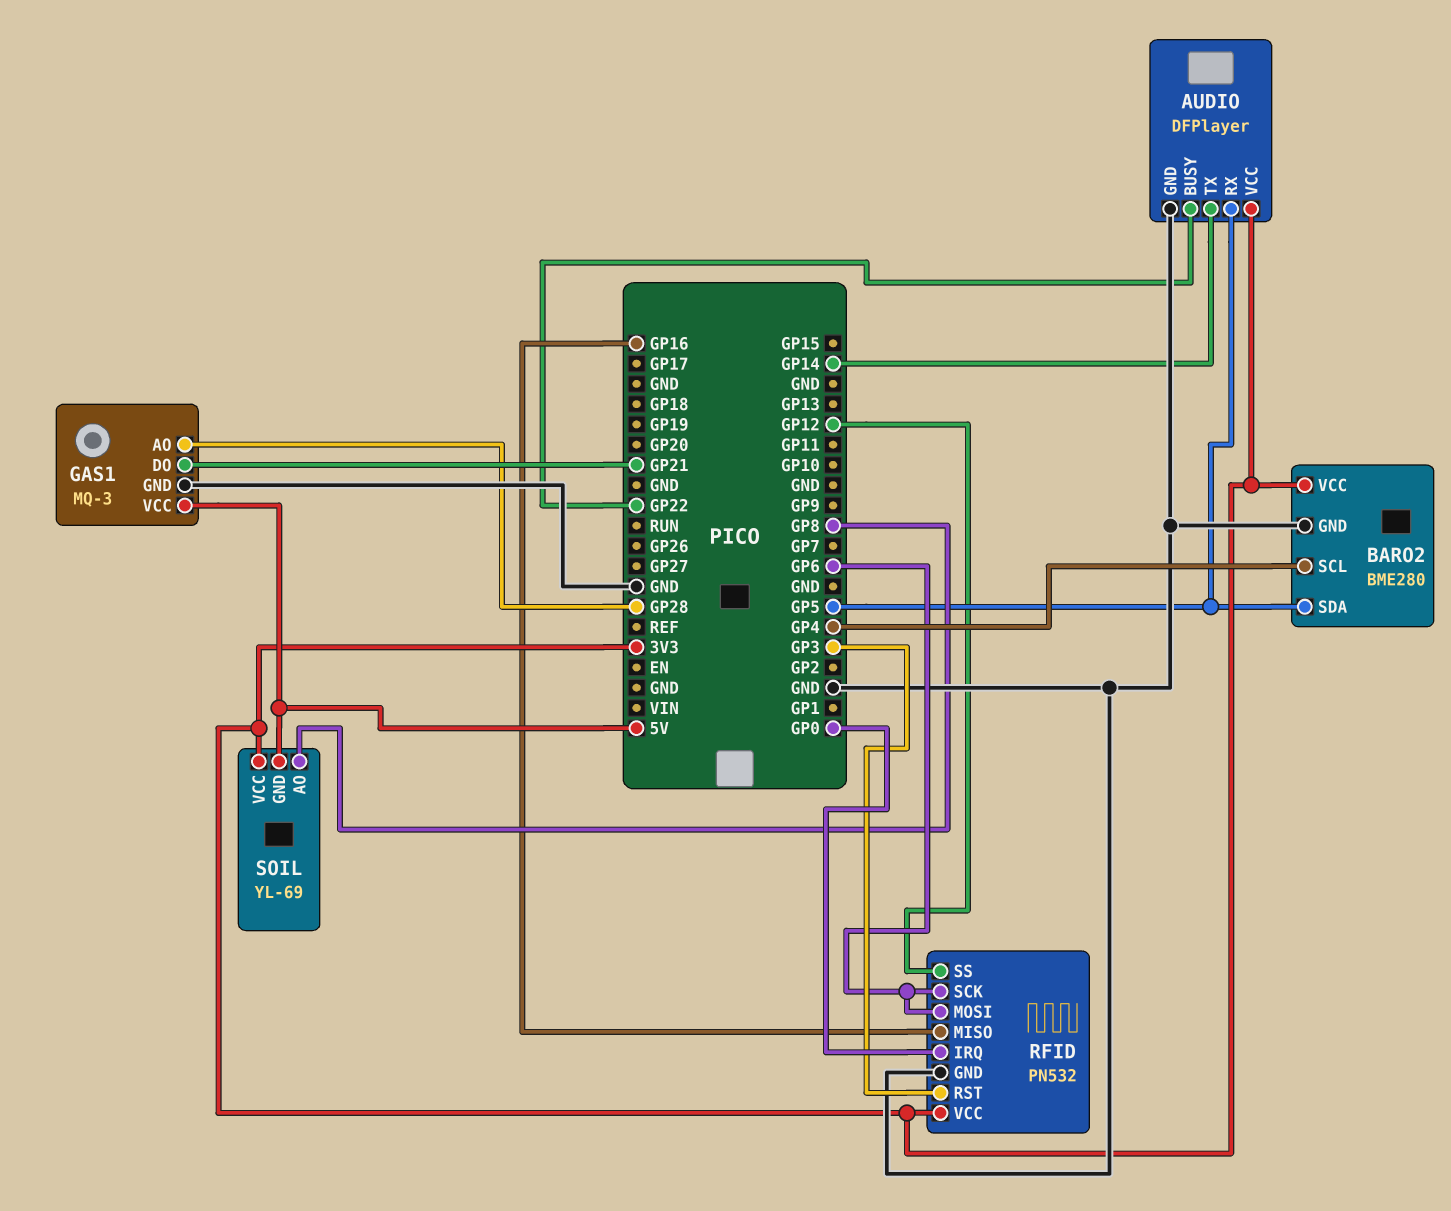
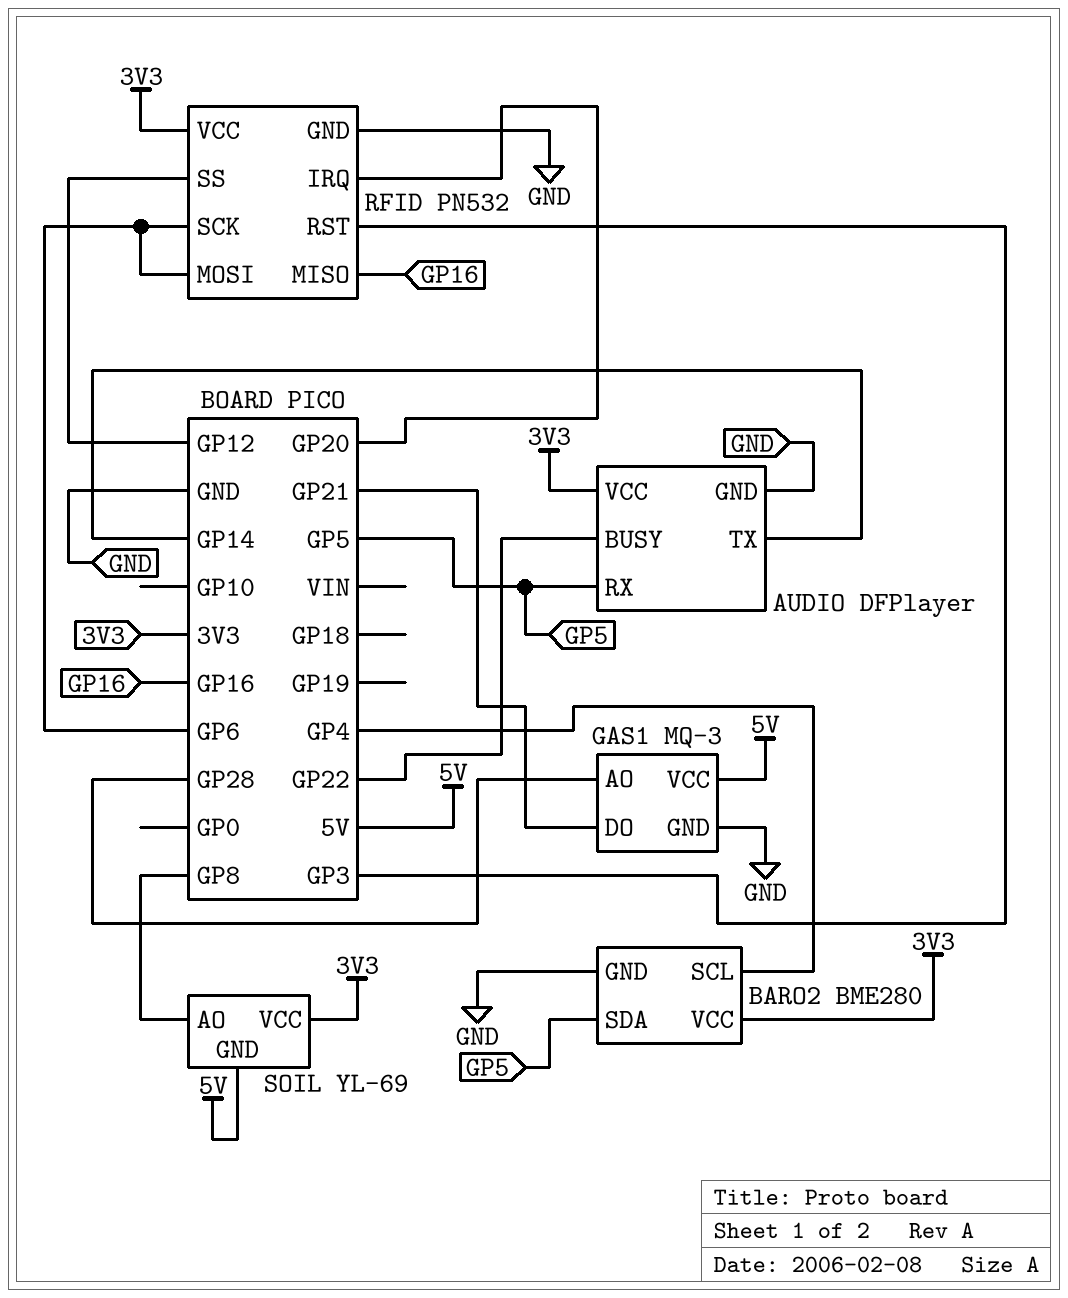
RFID pin IRQ: GP0 -> GP20

